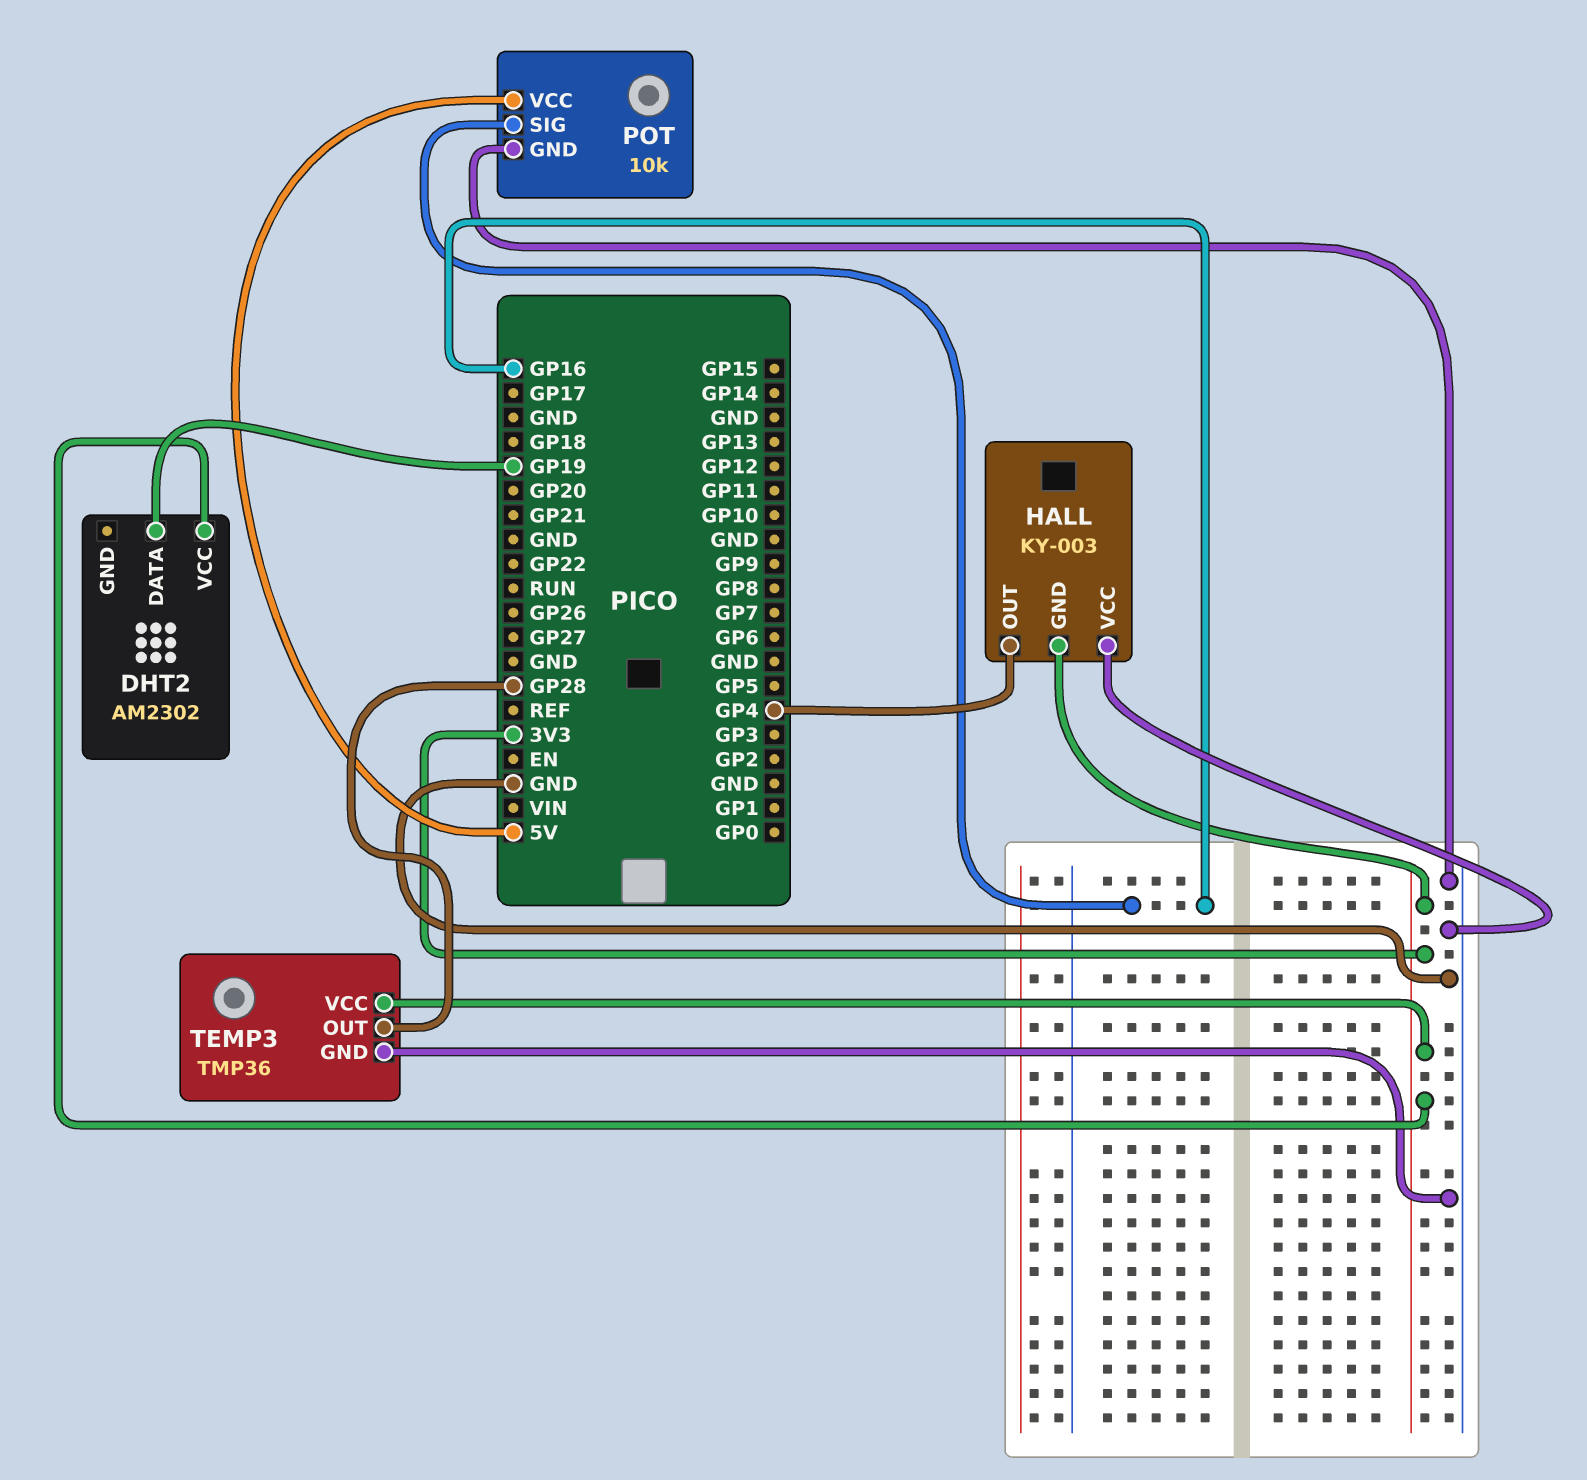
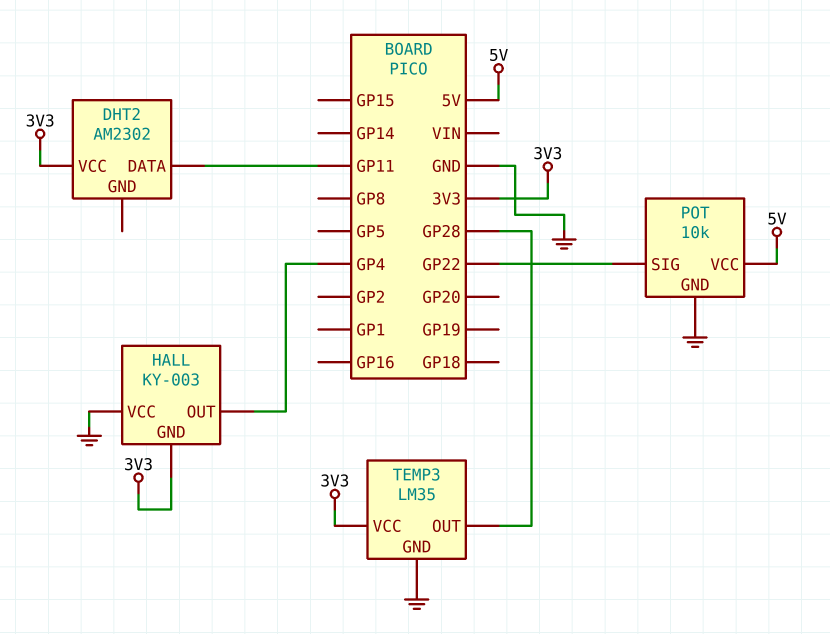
DHT2 pin DATA: GP19 -> GP11
POT pin SIG: GP16 -> GP22
TEMP3: TMP36 -> LM35

